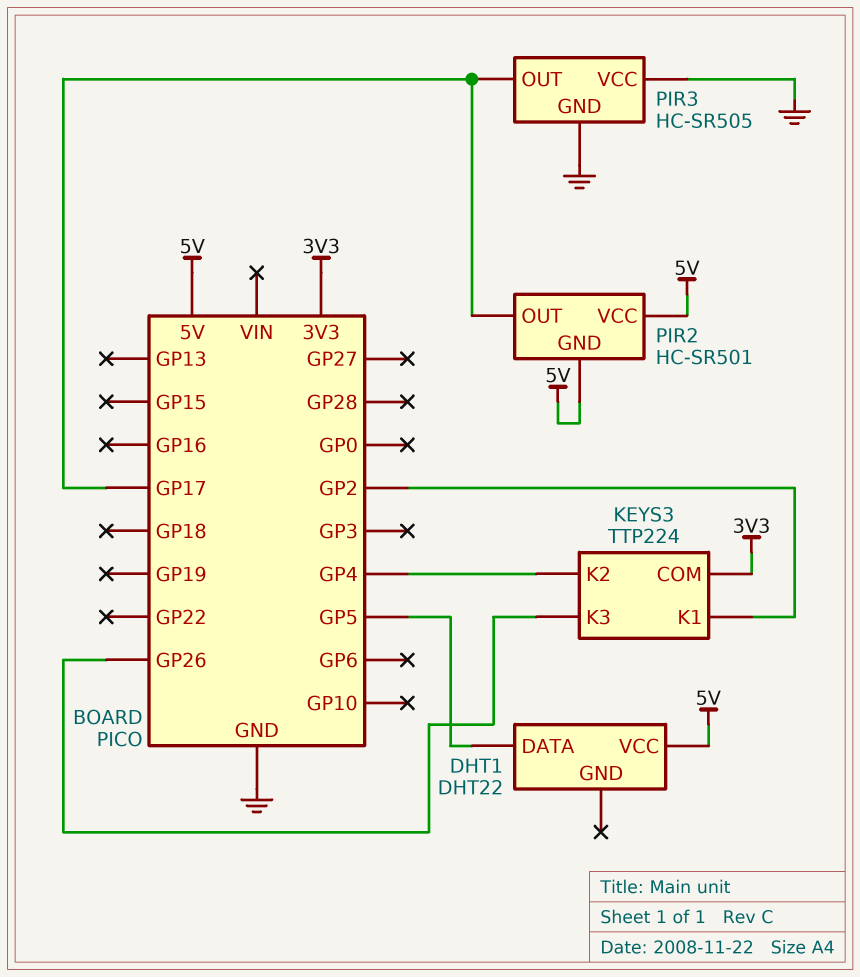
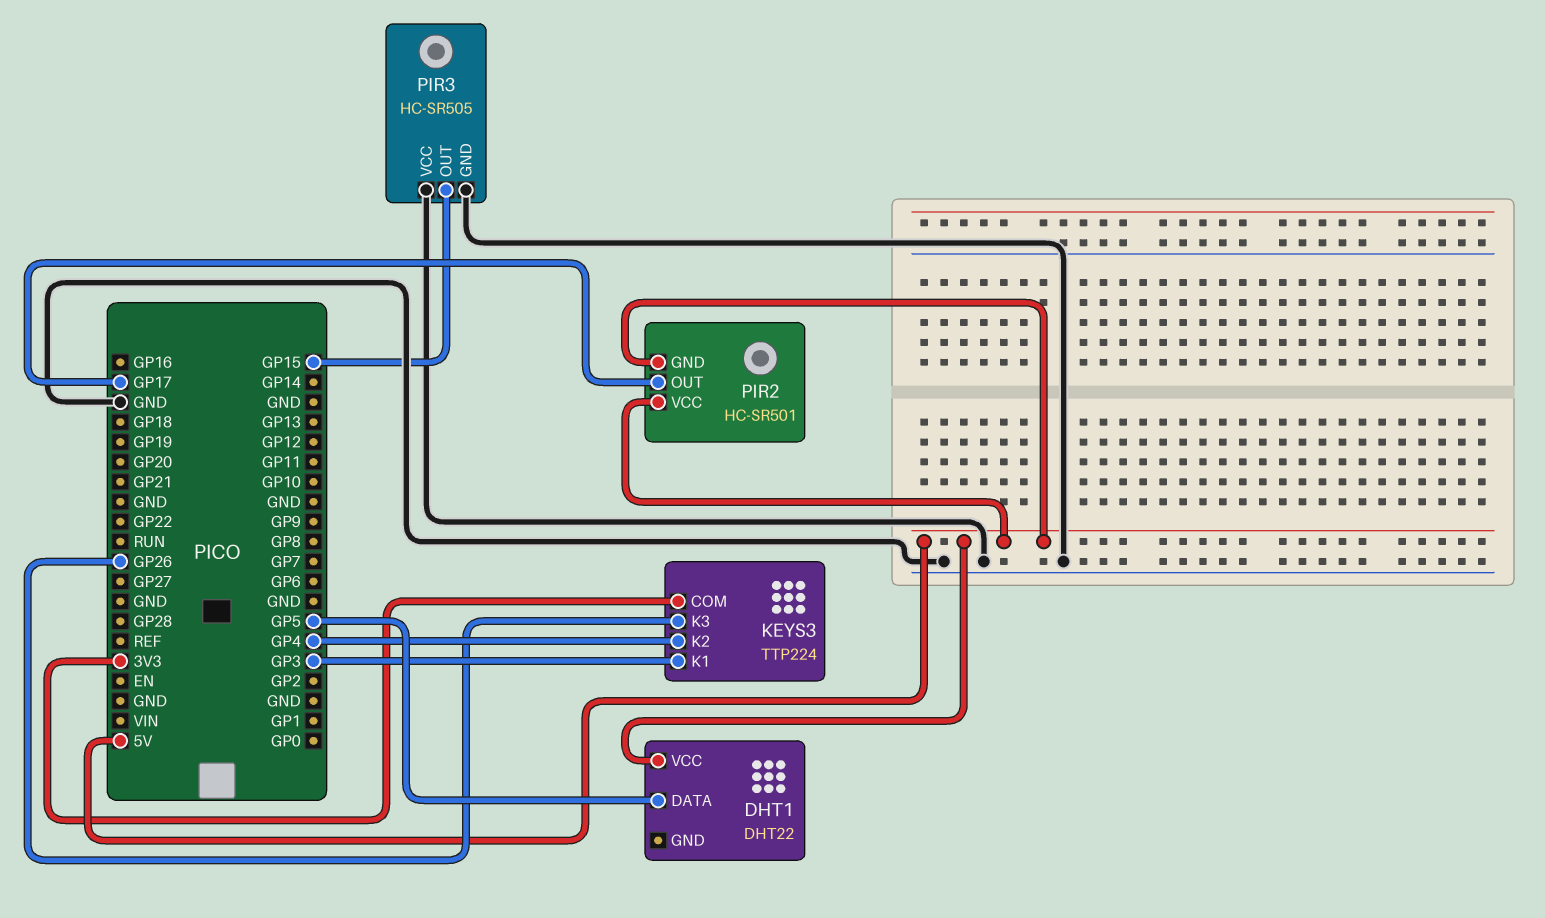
KEYS3 pin K1: GP2 -> GP3
PIR3 pin OUT: GP17 -> GP15

